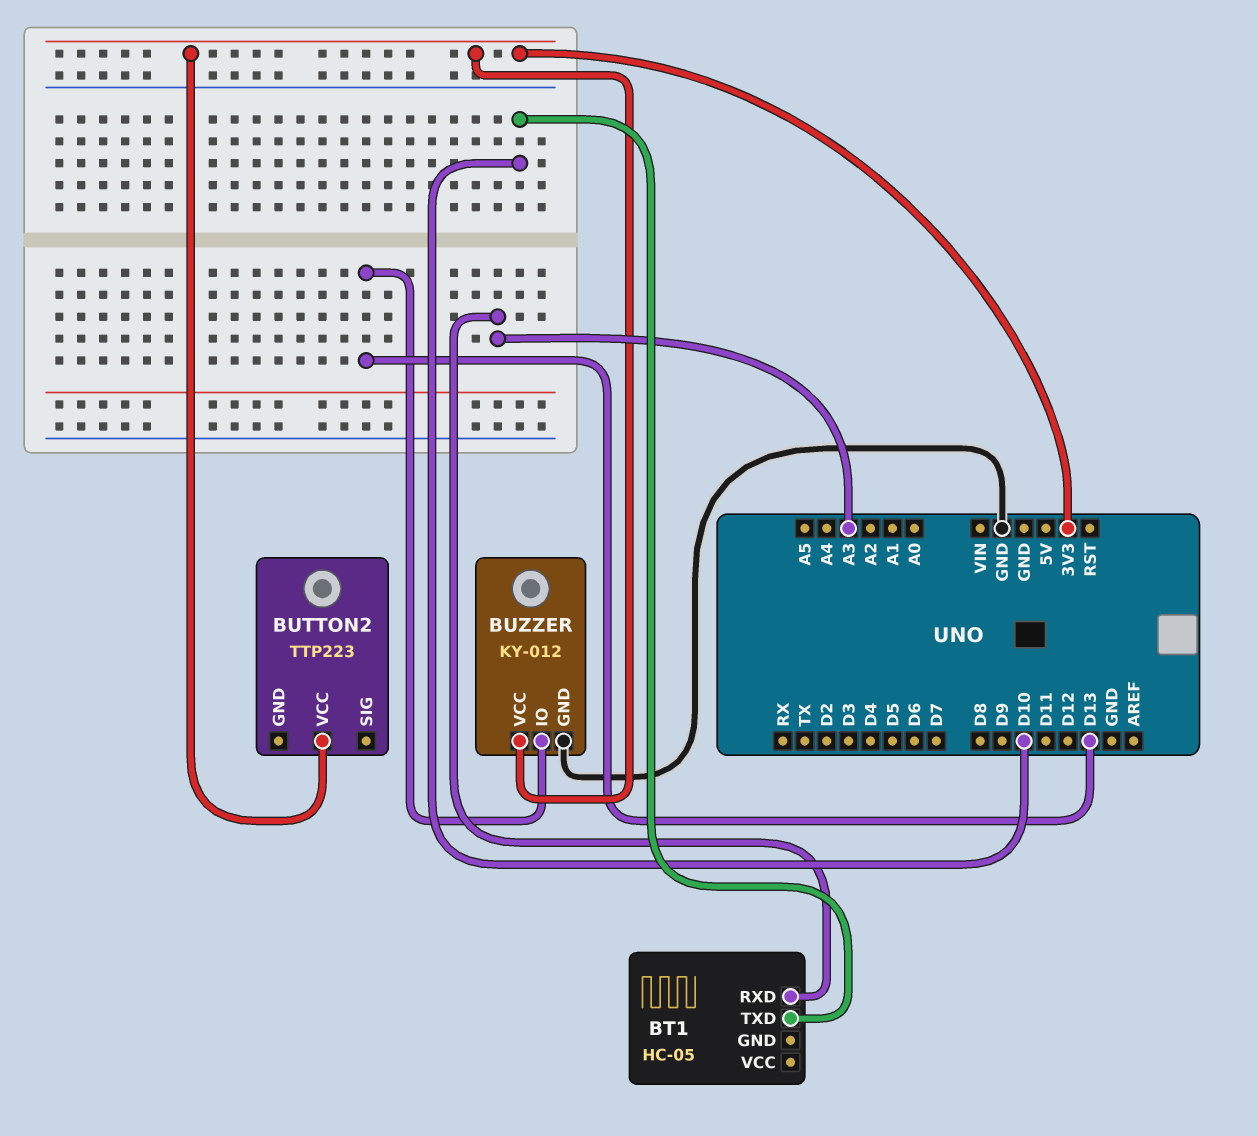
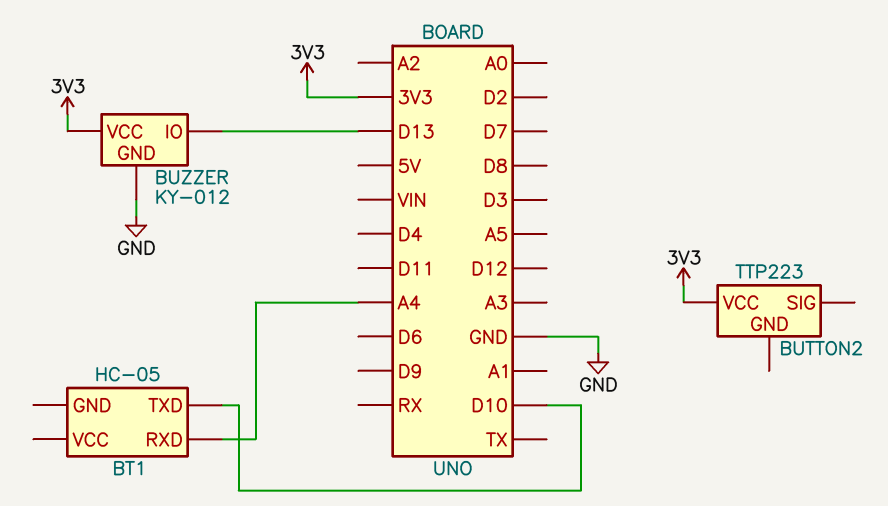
BT1 pin RXD: A3 -> A4

